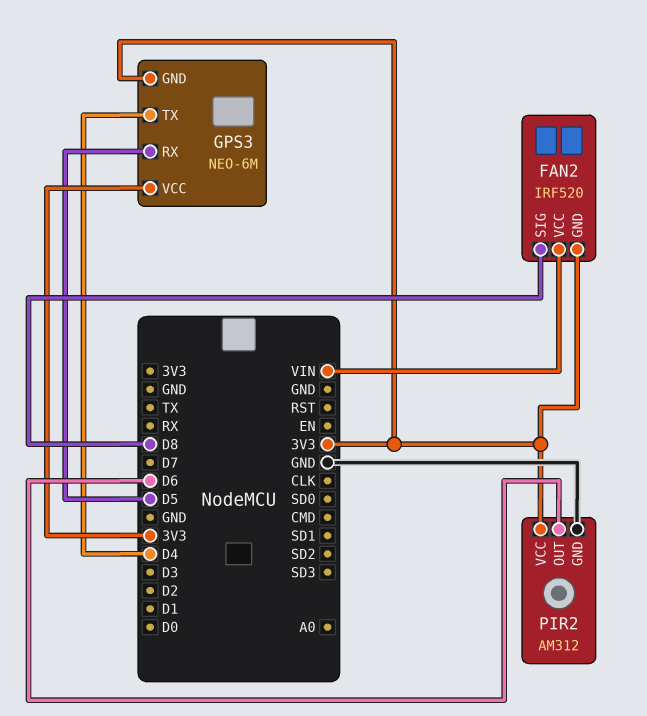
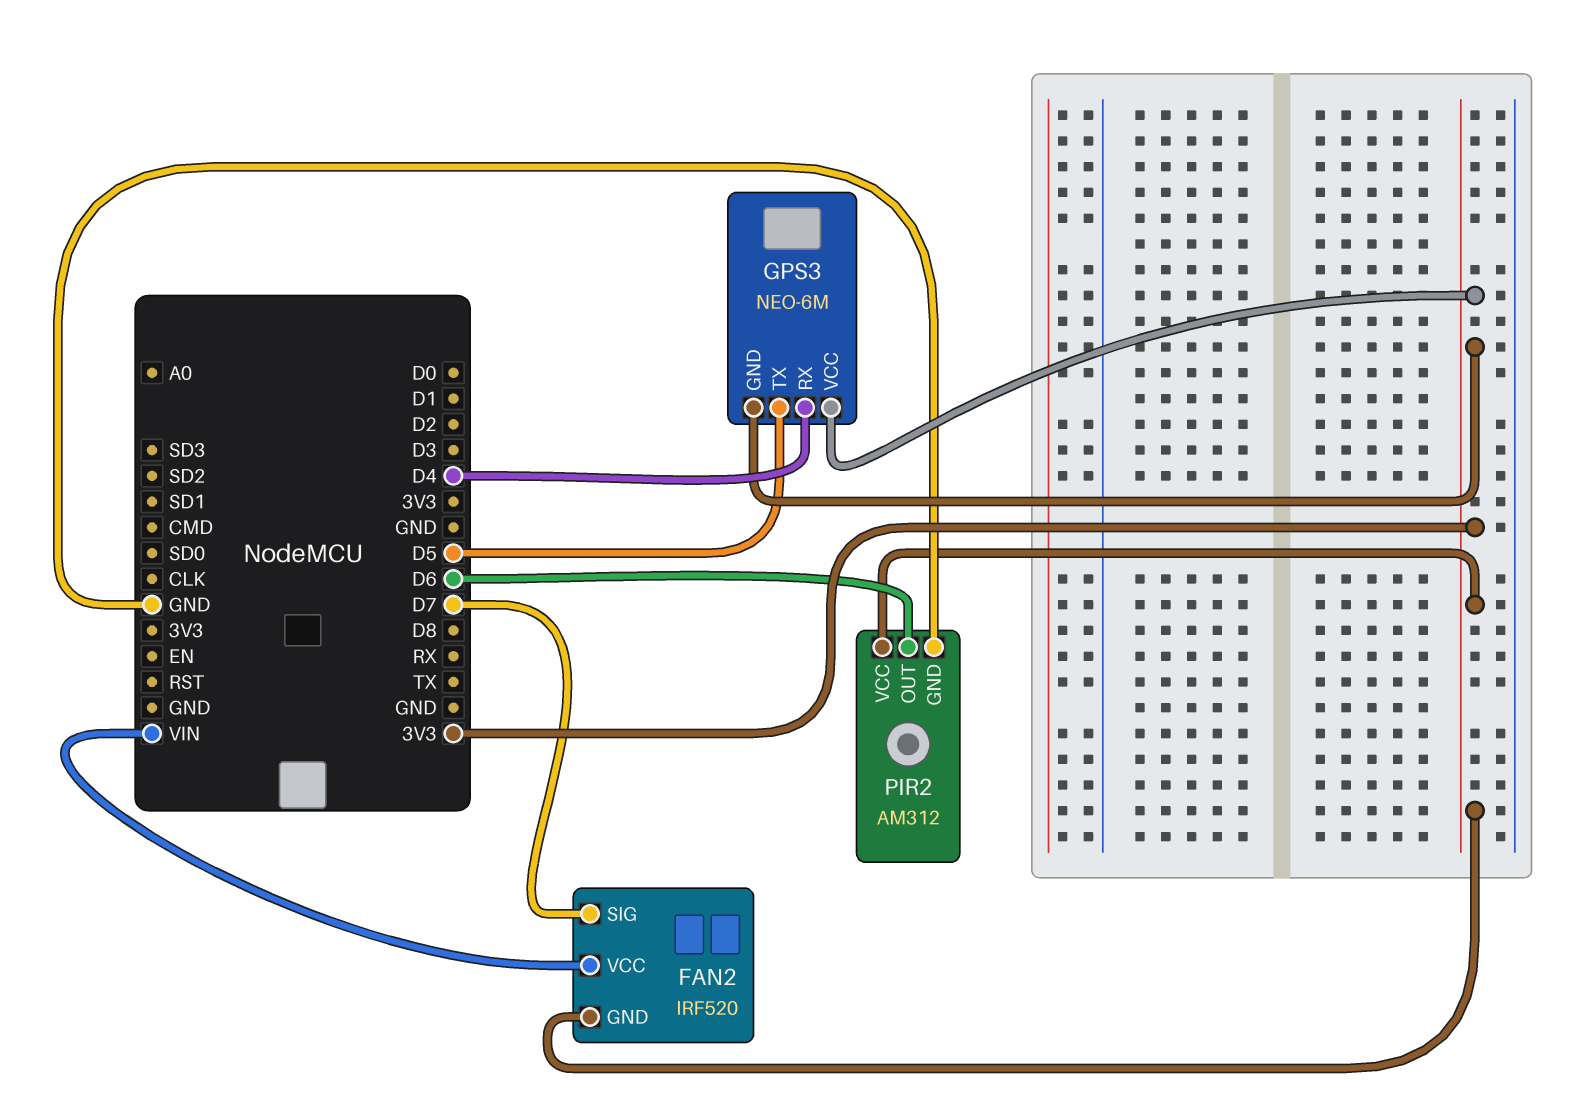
FAN2 pin SIG: D8 -> D7
GPS3 pin RX: D5 -> D4
GPS3 pin TX: D4 -> D5

